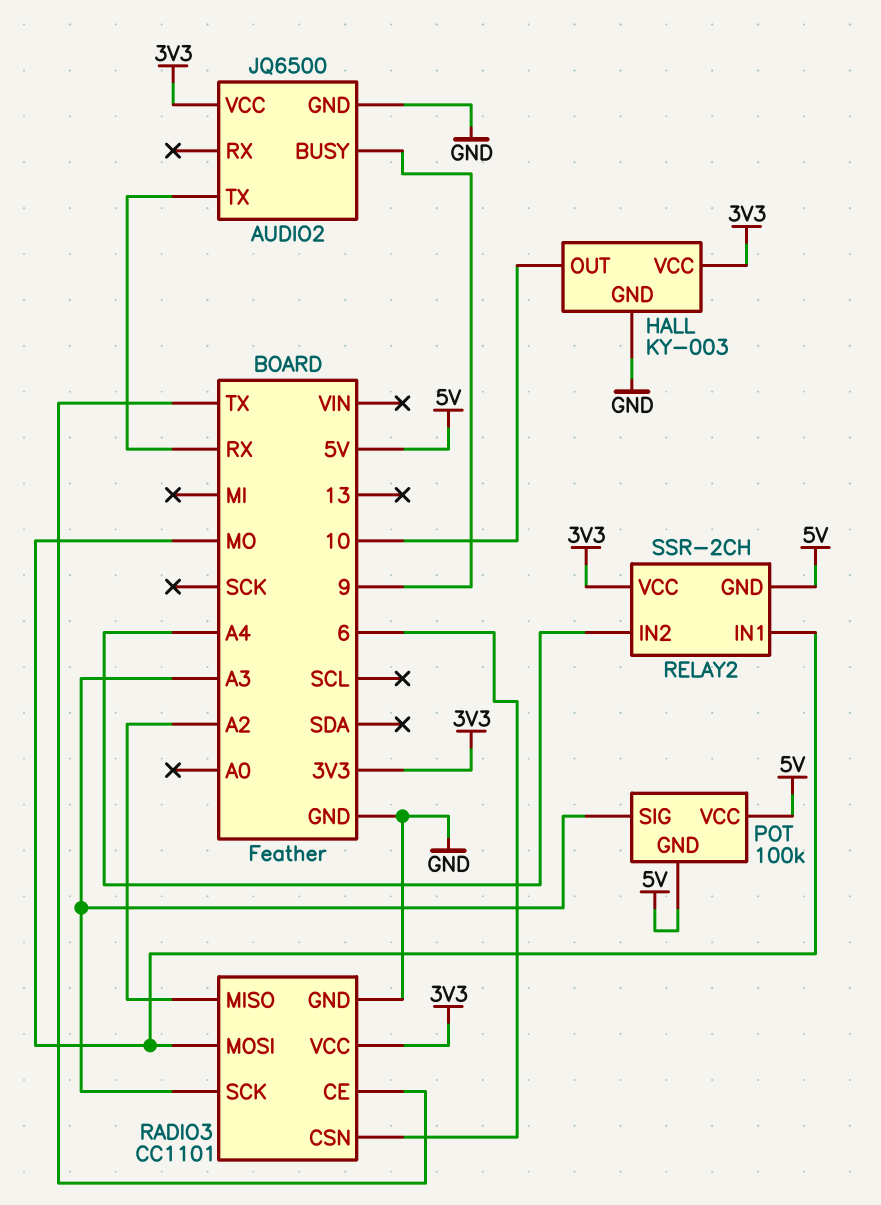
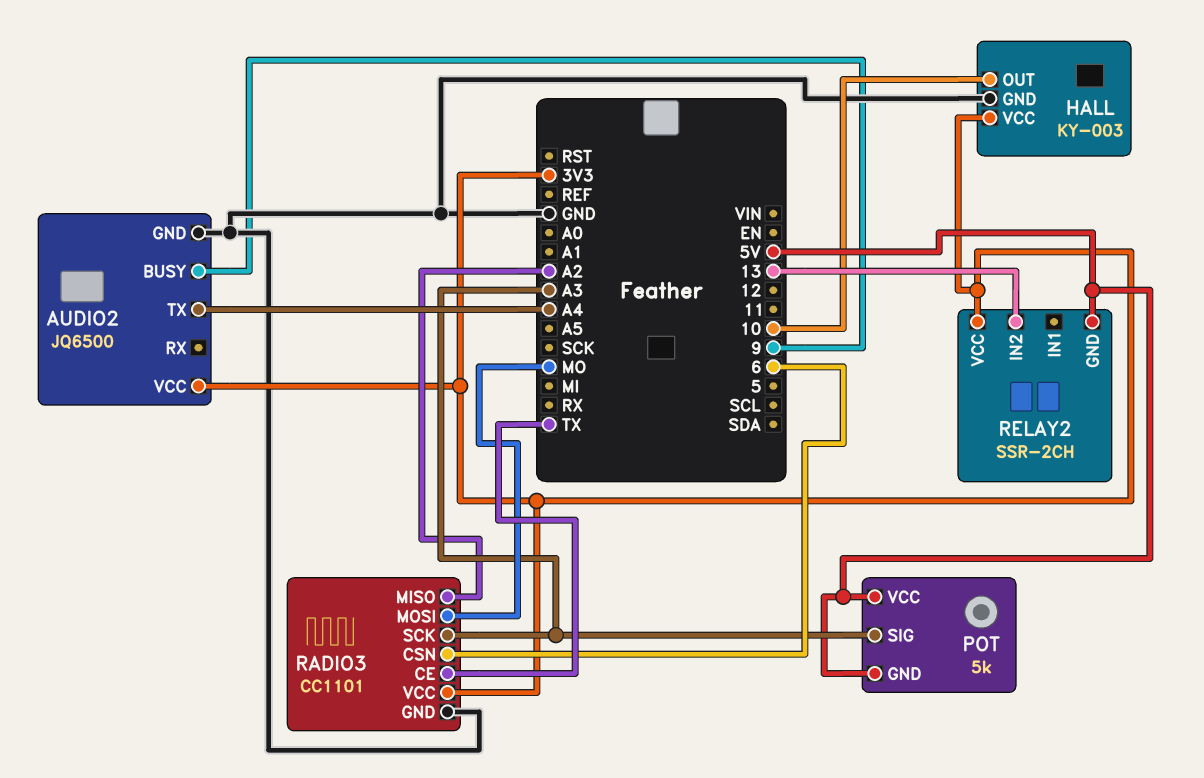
AUDIO2 pin TX: RX -> A4
POT: 100k -> 5k
RELAY2 pin IN1: MO -> none
RELAY2 pin IN2: A4 -> 13

